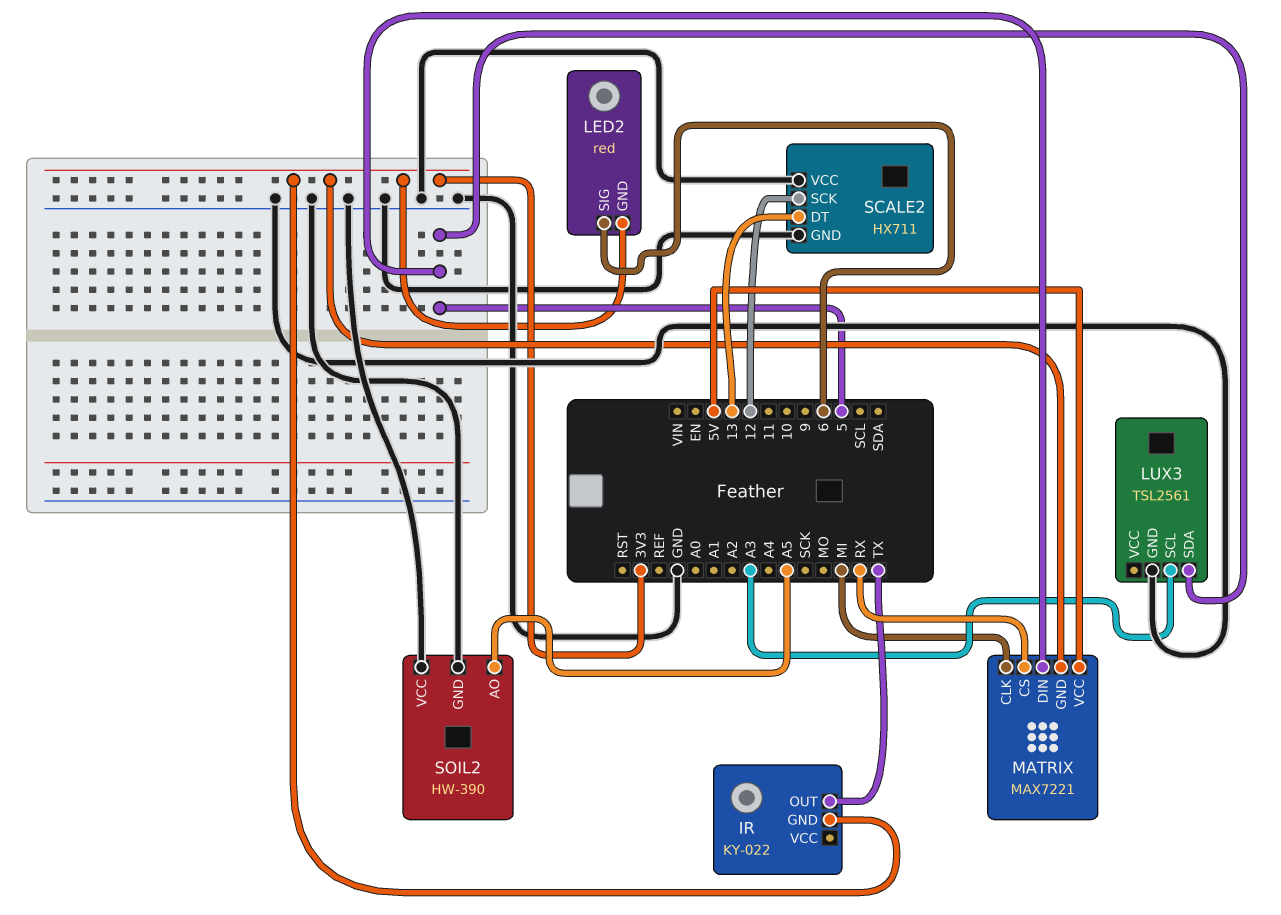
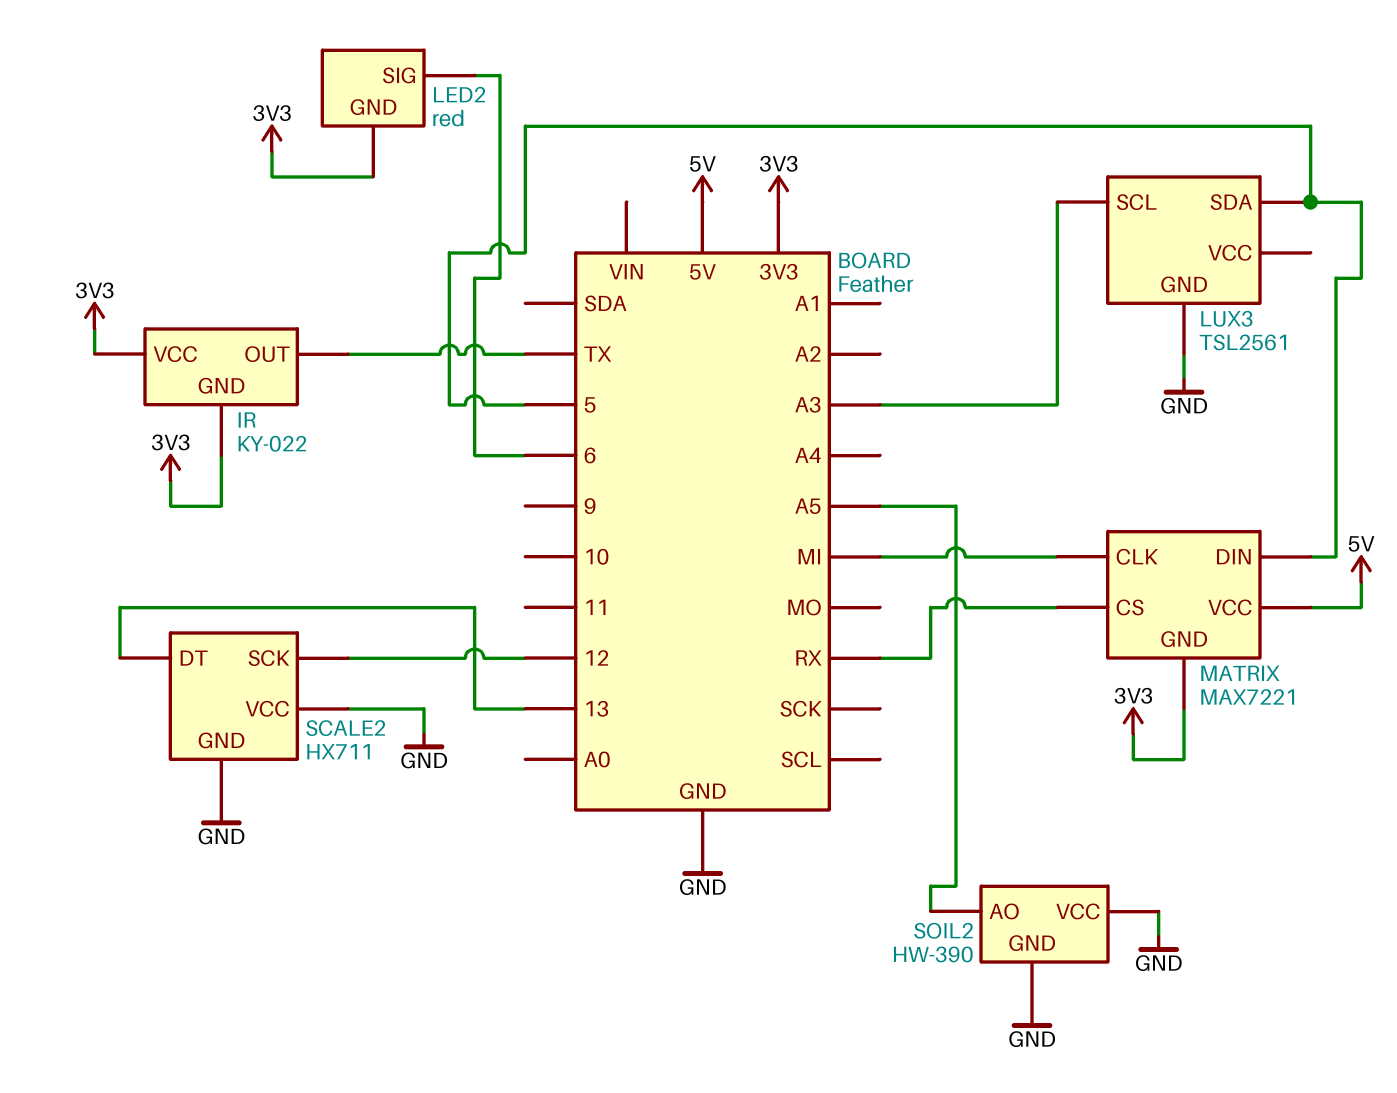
IR pin VCC: none -> 3V3

